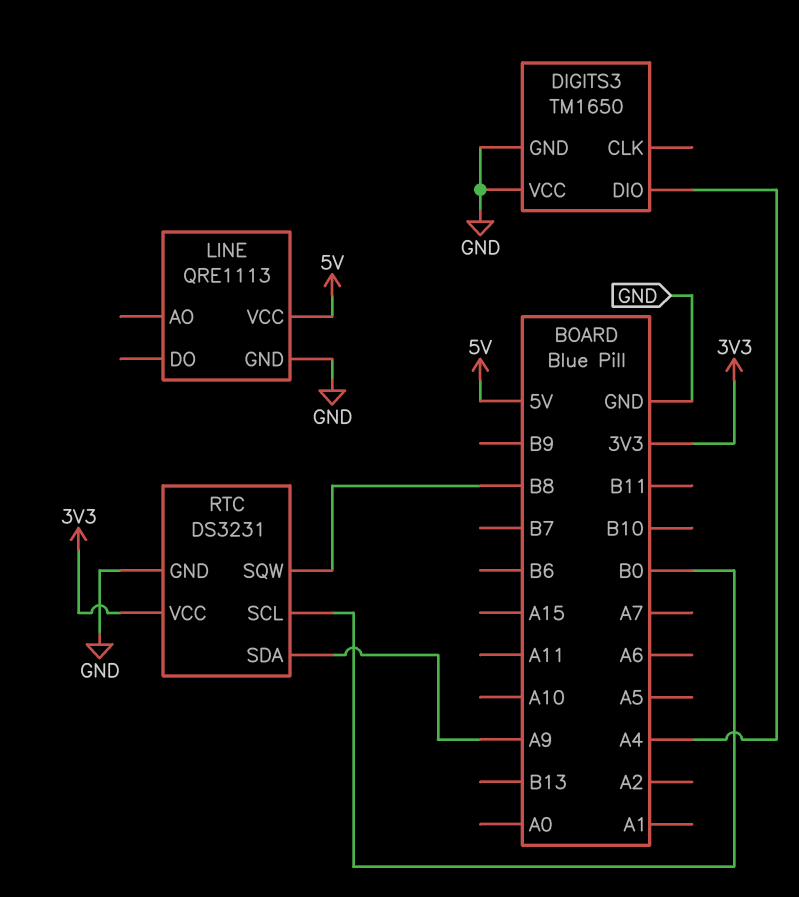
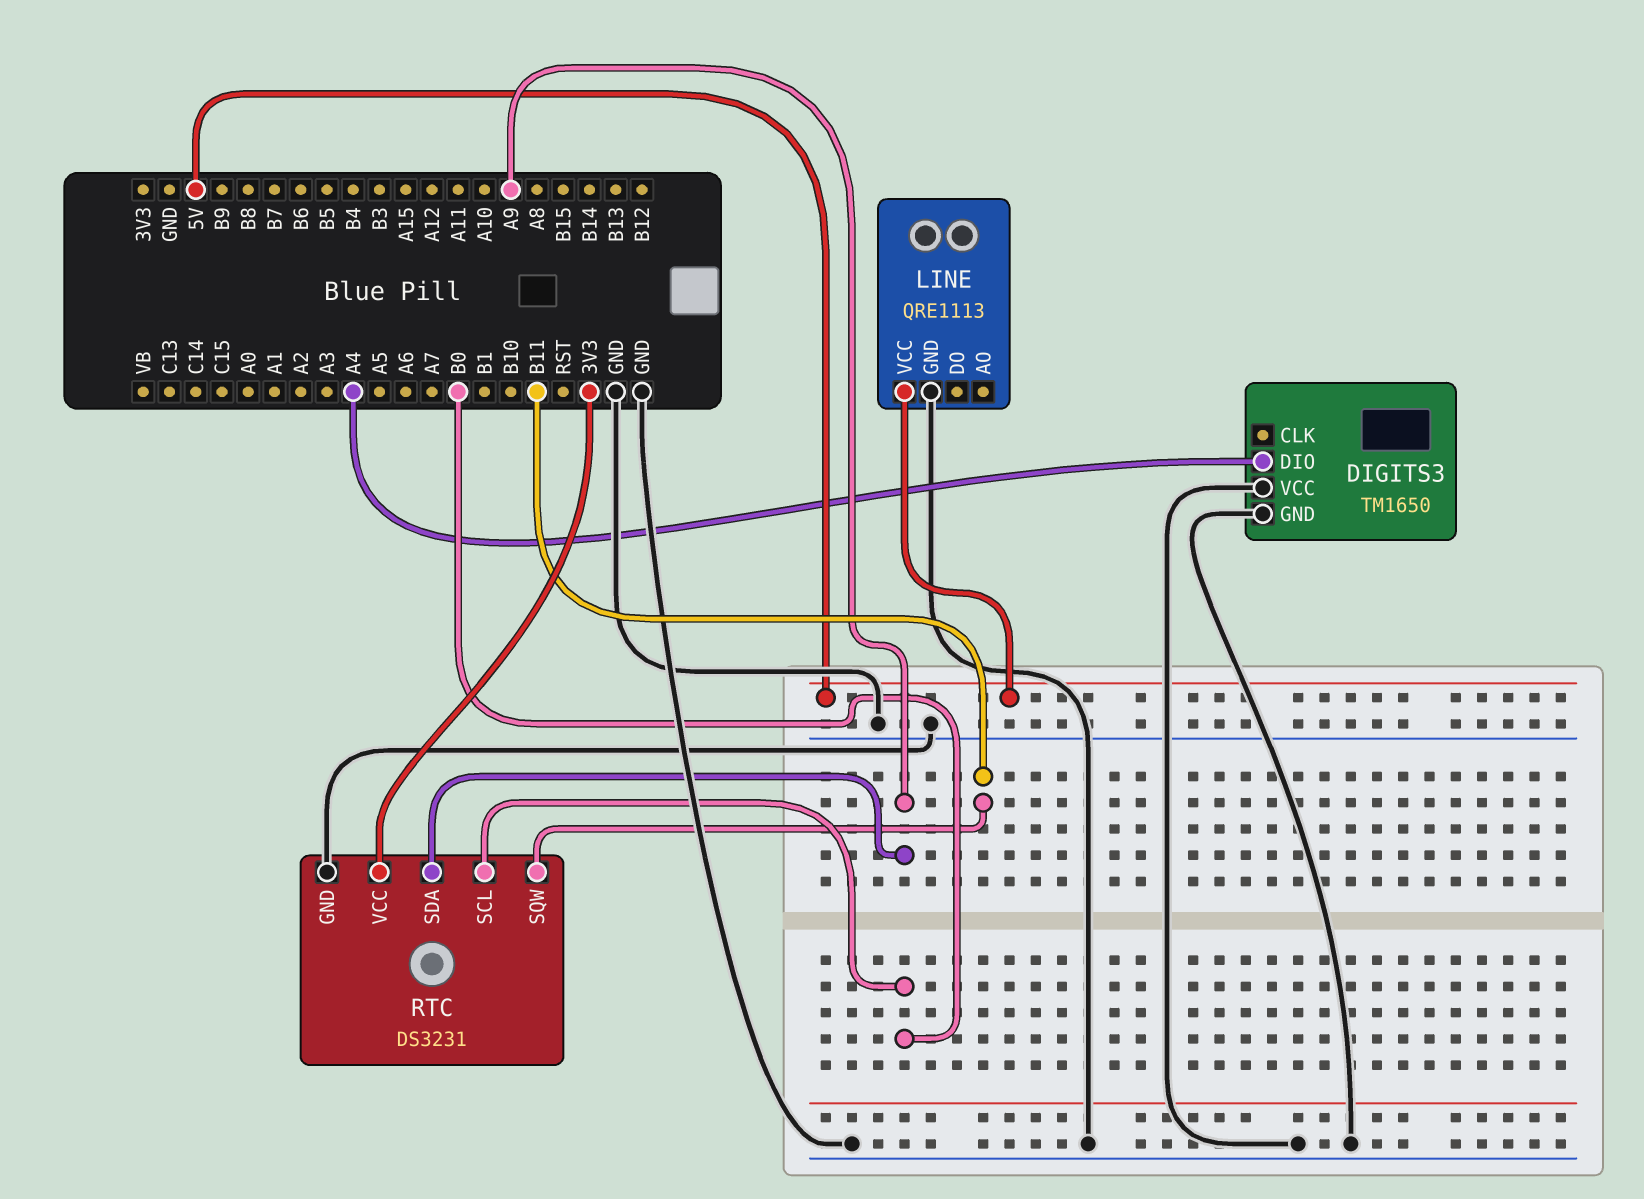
RTC pin SQW: B8 -> B11

